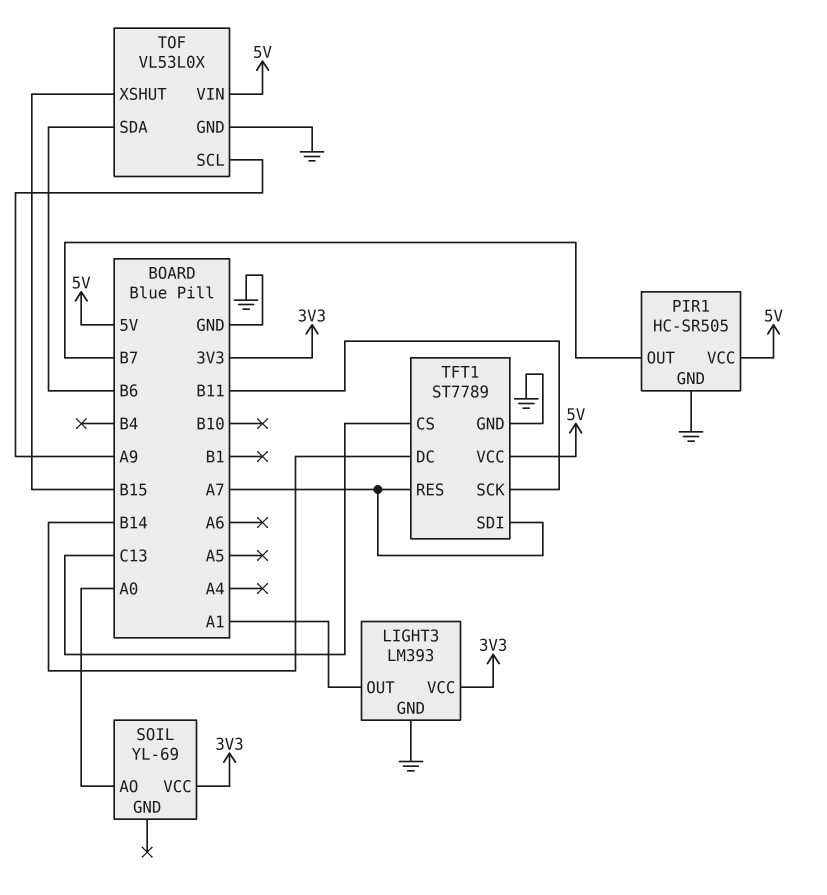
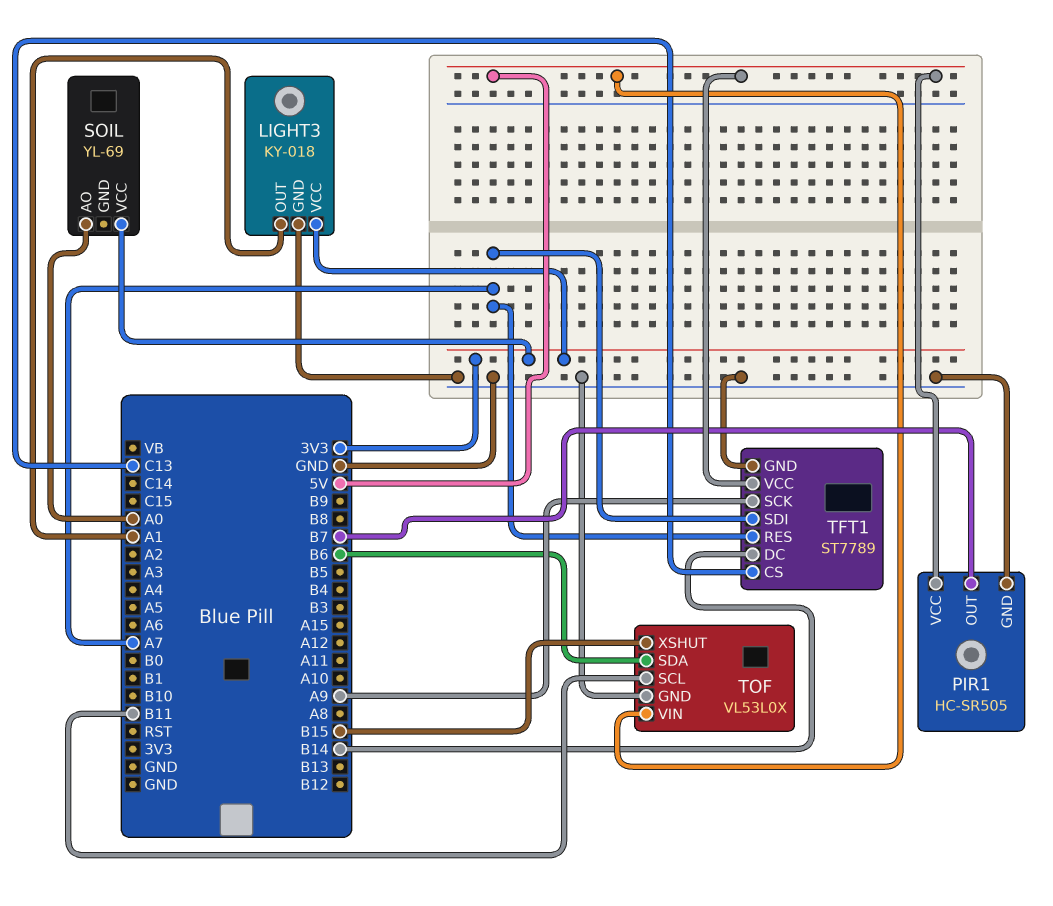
LIGHT3: LM393 -> KY-018
TFT1 pin SCK: B11 -> A9
TOF pin SCL: A9 -> B11

